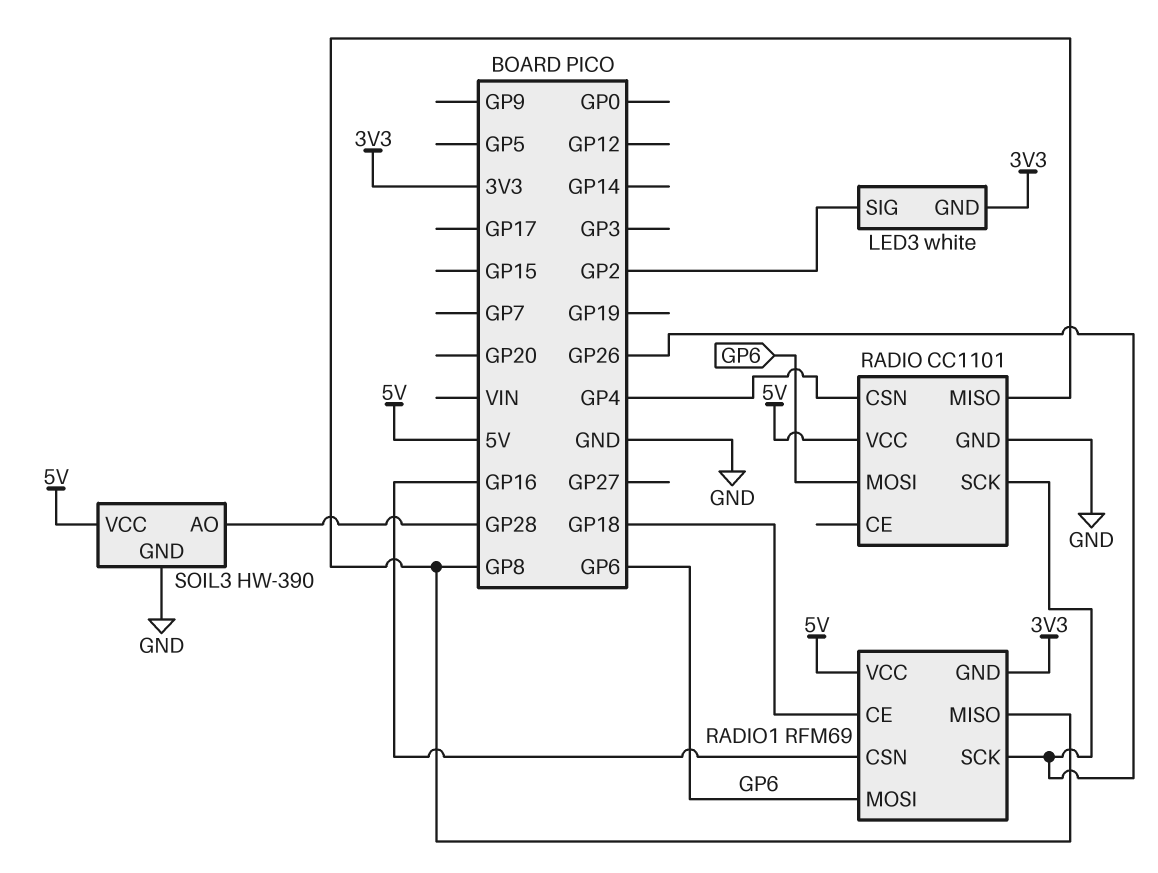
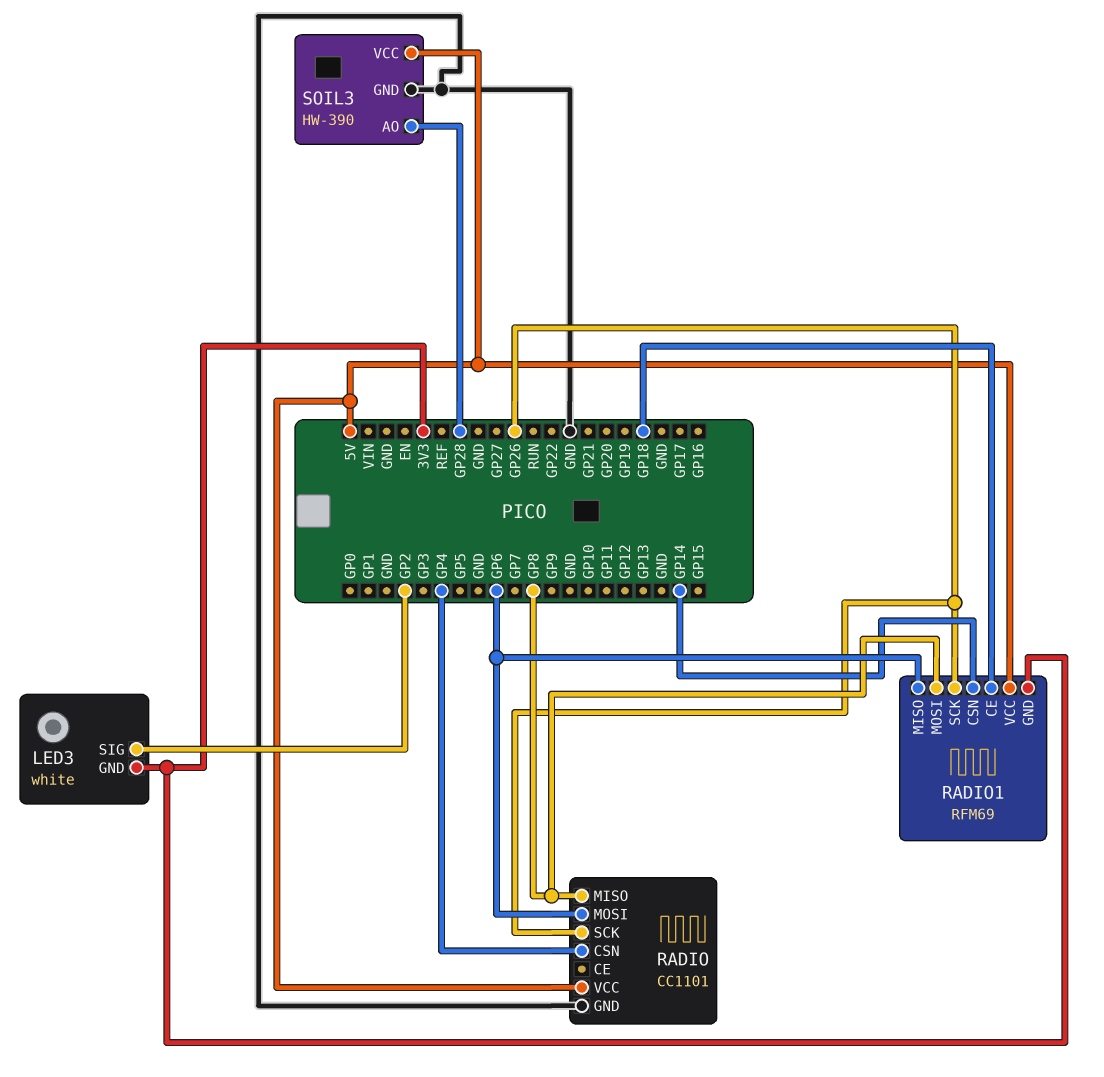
RADIO1 pin CSN: GP16 -> GP14
RADIO1 pin MISO: GP8 -> GP6
RADIO1 pin MOSI: GP6 -> GP8

